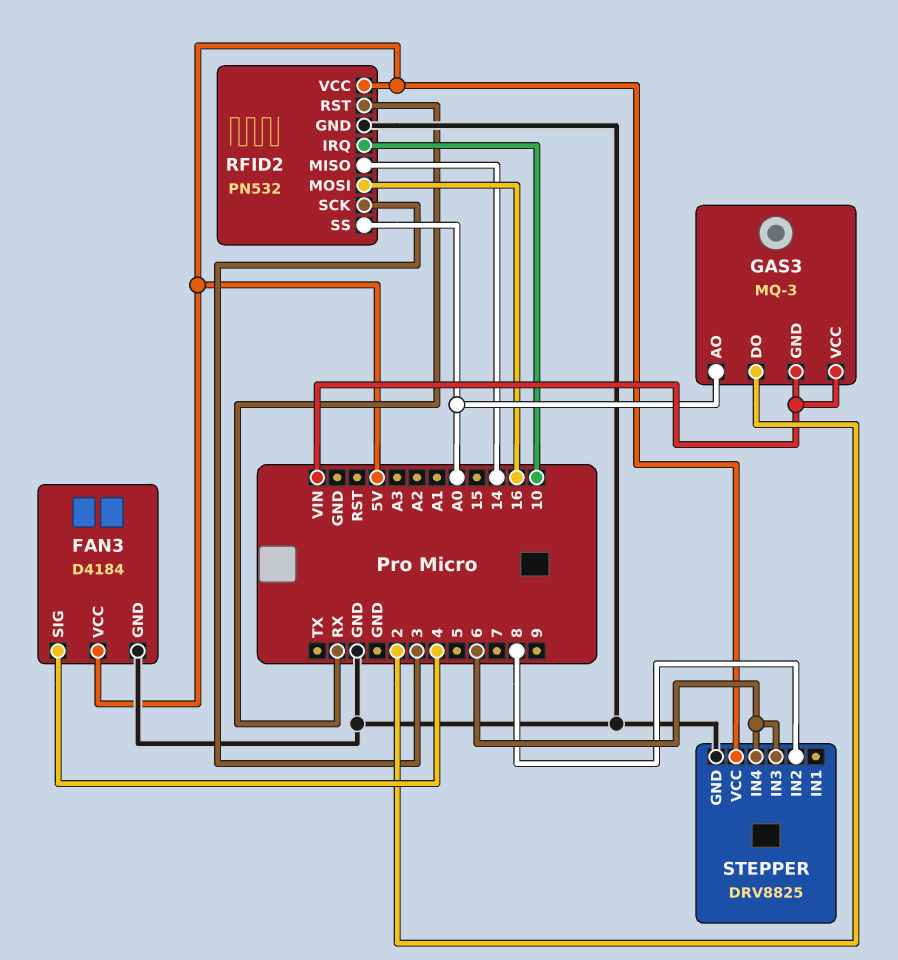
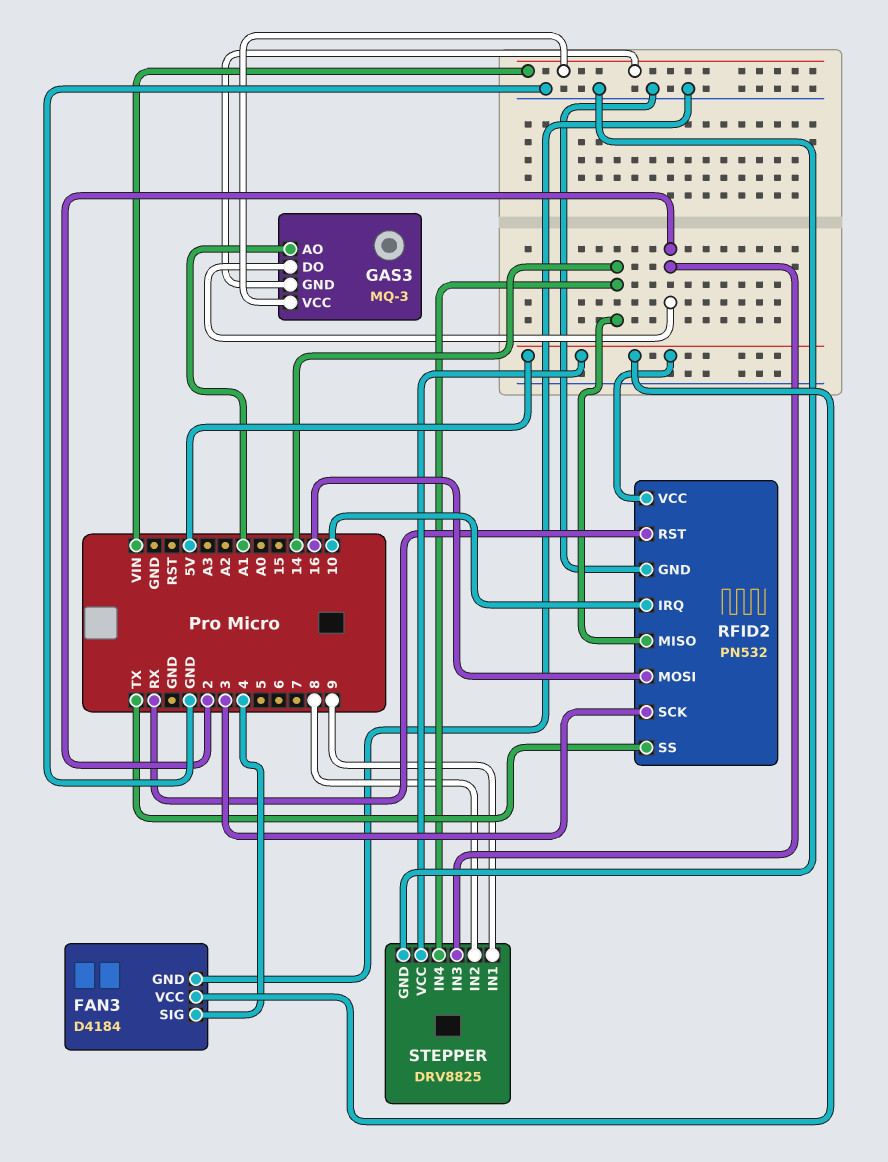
GAS3 pin AO: A0 -> A1
RFID2 pin SS: A0 -> TX
STEPPER pin IN1: none -> 9
STEPPER pin IN3: 6 -> 2
STEPPER pin IN4: 6 -> 14

